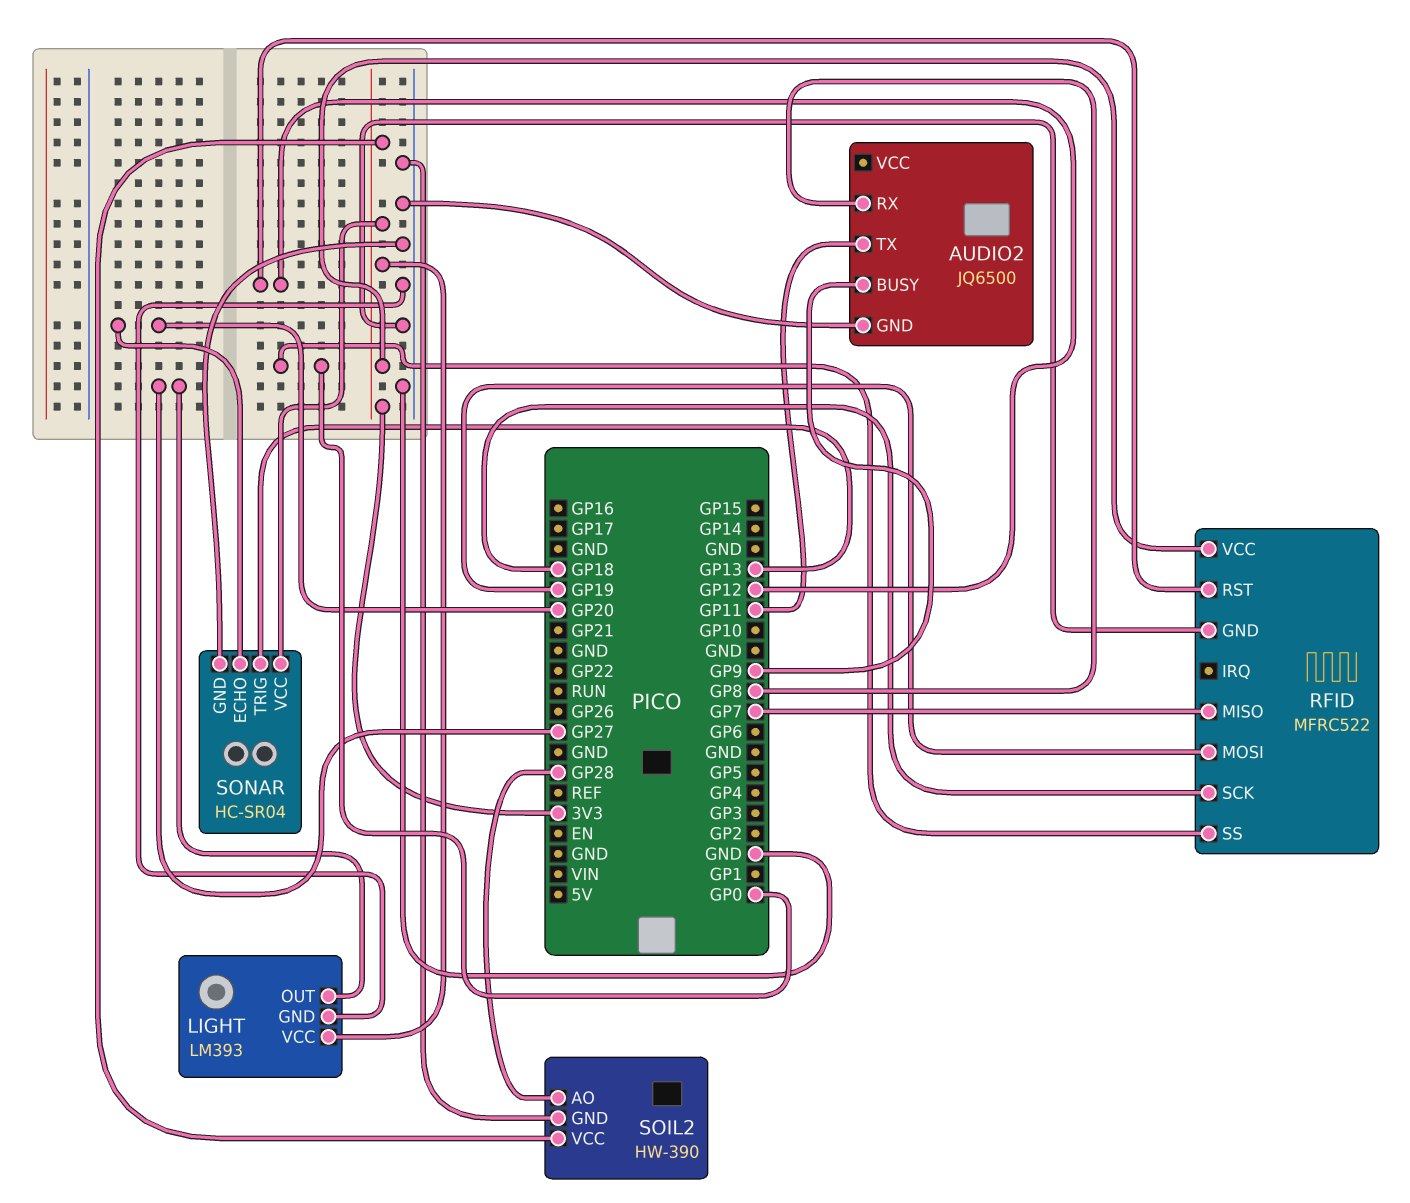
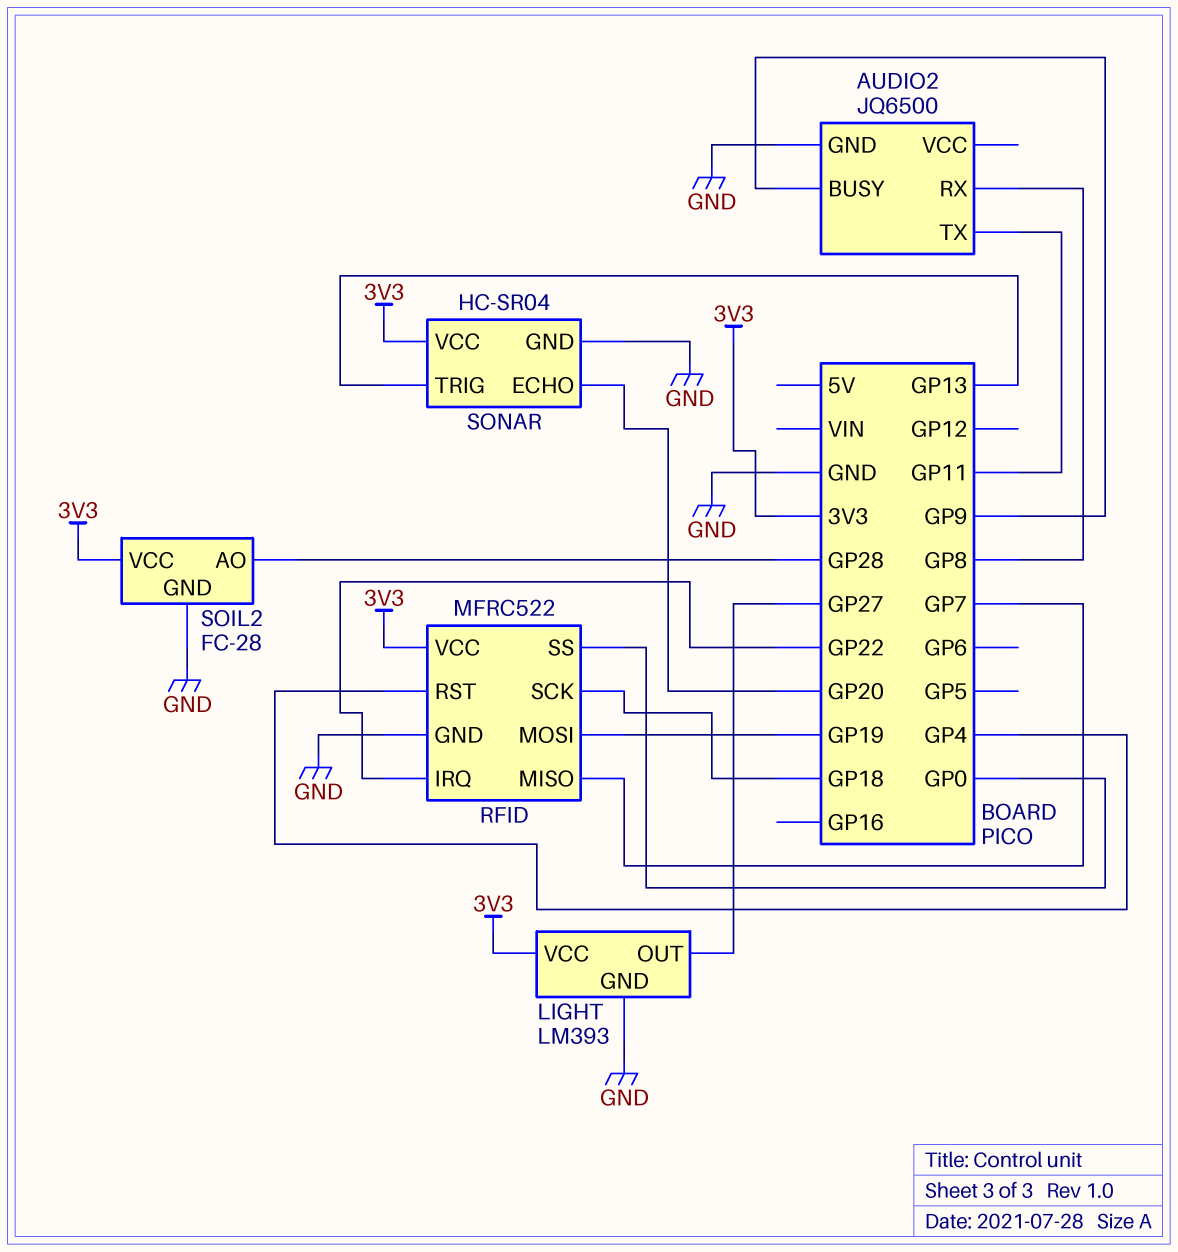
RFID pin IRQ: none -> GP22
RFID pin RST: GP12 -> GP4
SOIL2: HW-390 -> FC-28

